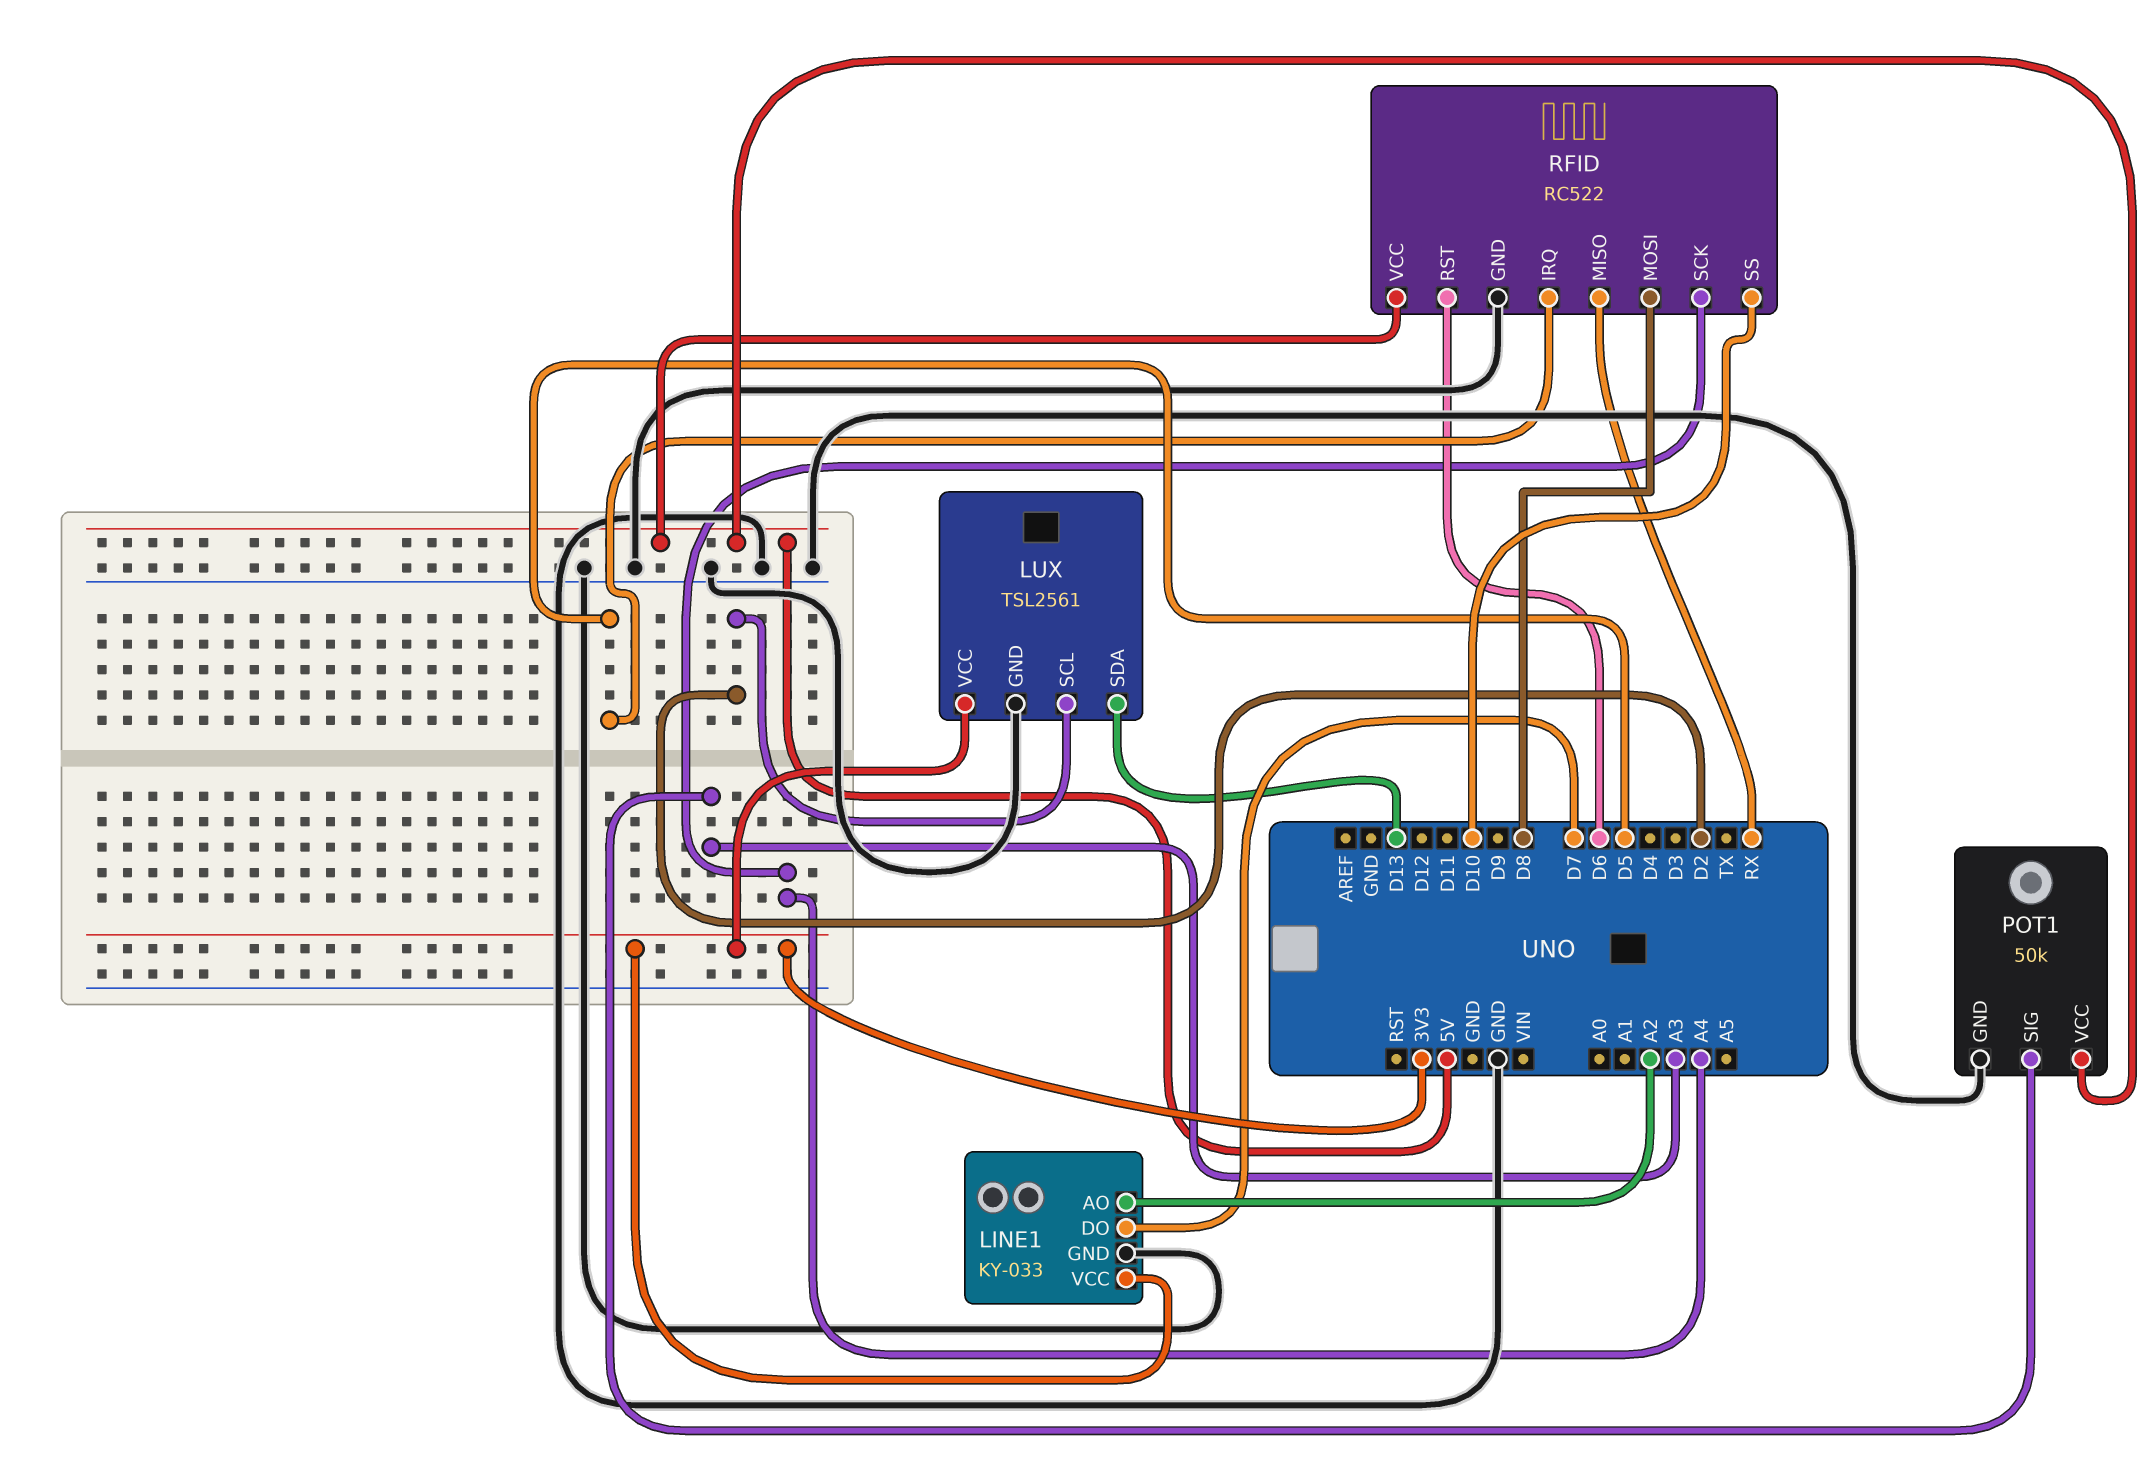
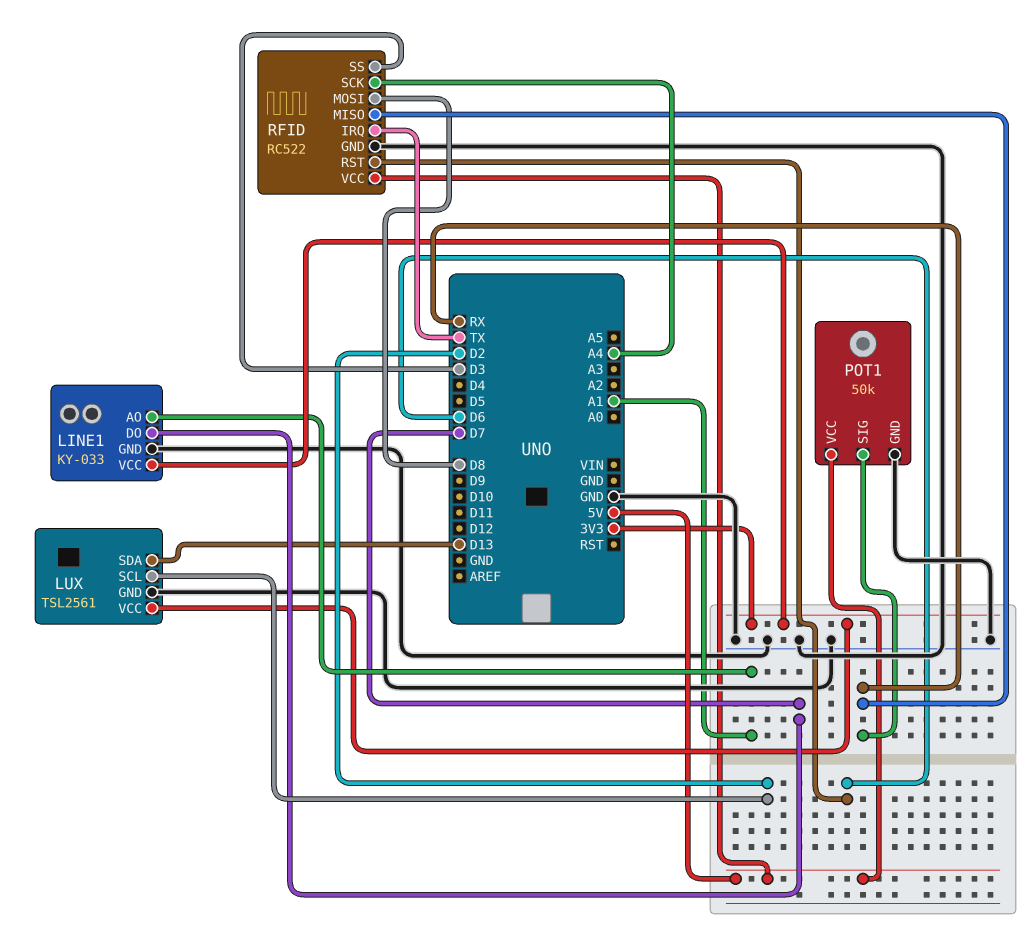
LINE1 pin AO: A2 -> A1
POT1 pin SIG: A3 -> RX
RFID pin IRQ: D5 -> TX
RFID pin SS: D10 -> D3

